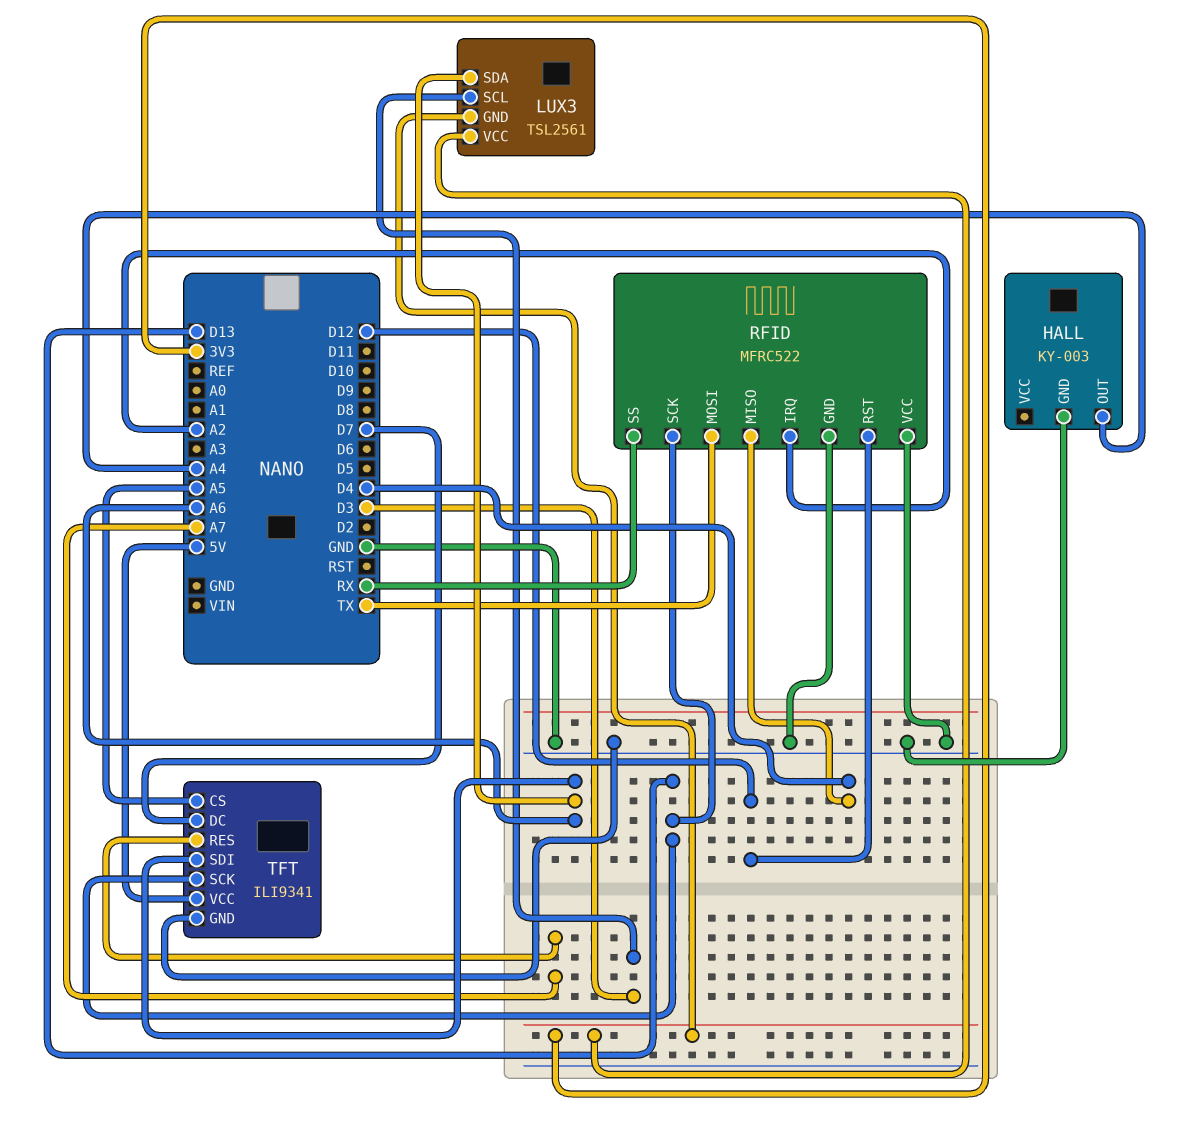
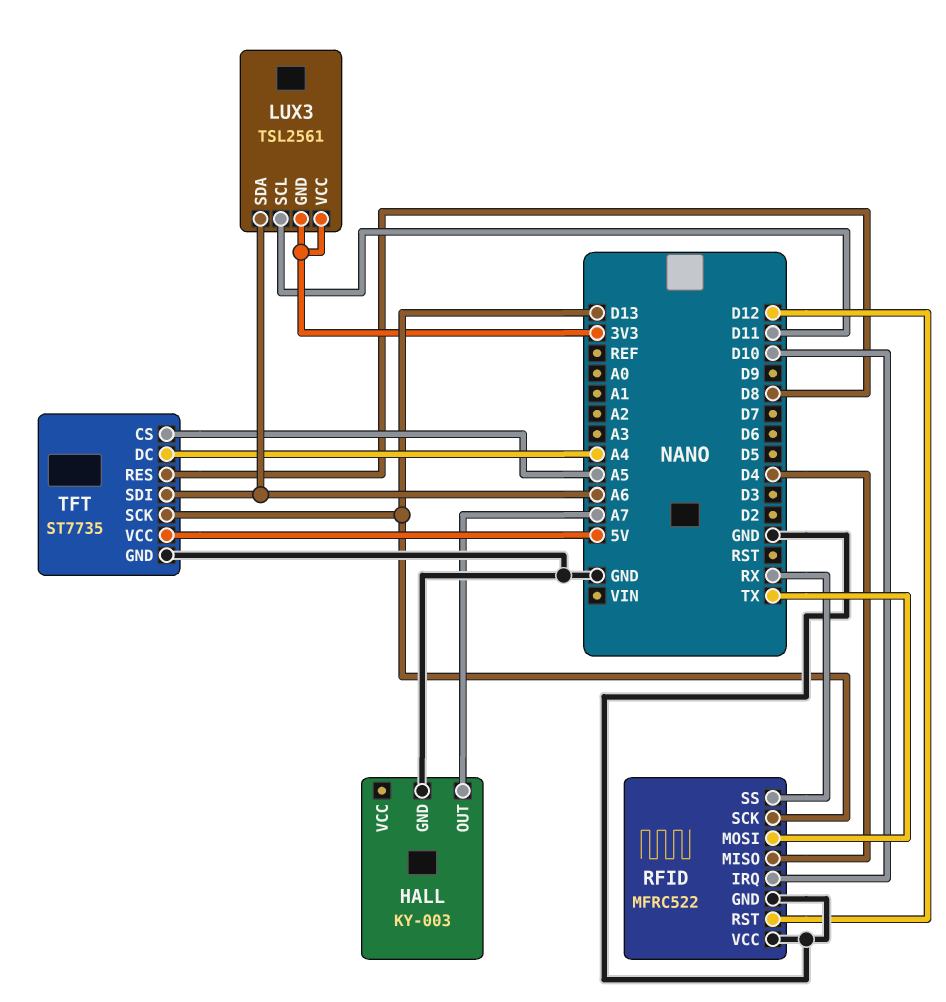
HALL pin OUT: A4 -> A7
LUX3 pin SCL: D3 -> D11
RFID pin IRQ: A2 -> D10
TFT: ILI9341 -> ST7735
TFT pin DC: D7 -> A4
TFT pin RES: A7 -> D8

